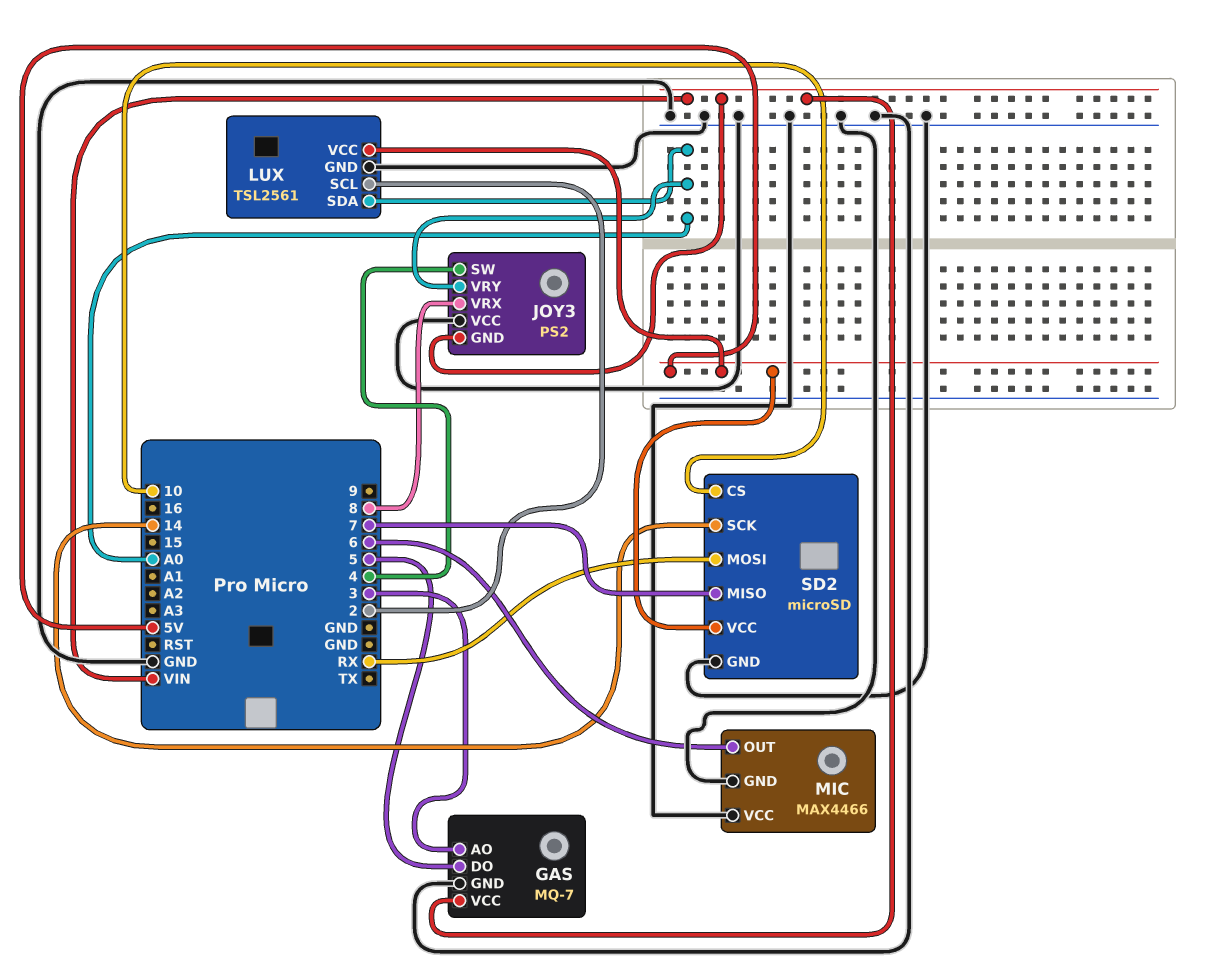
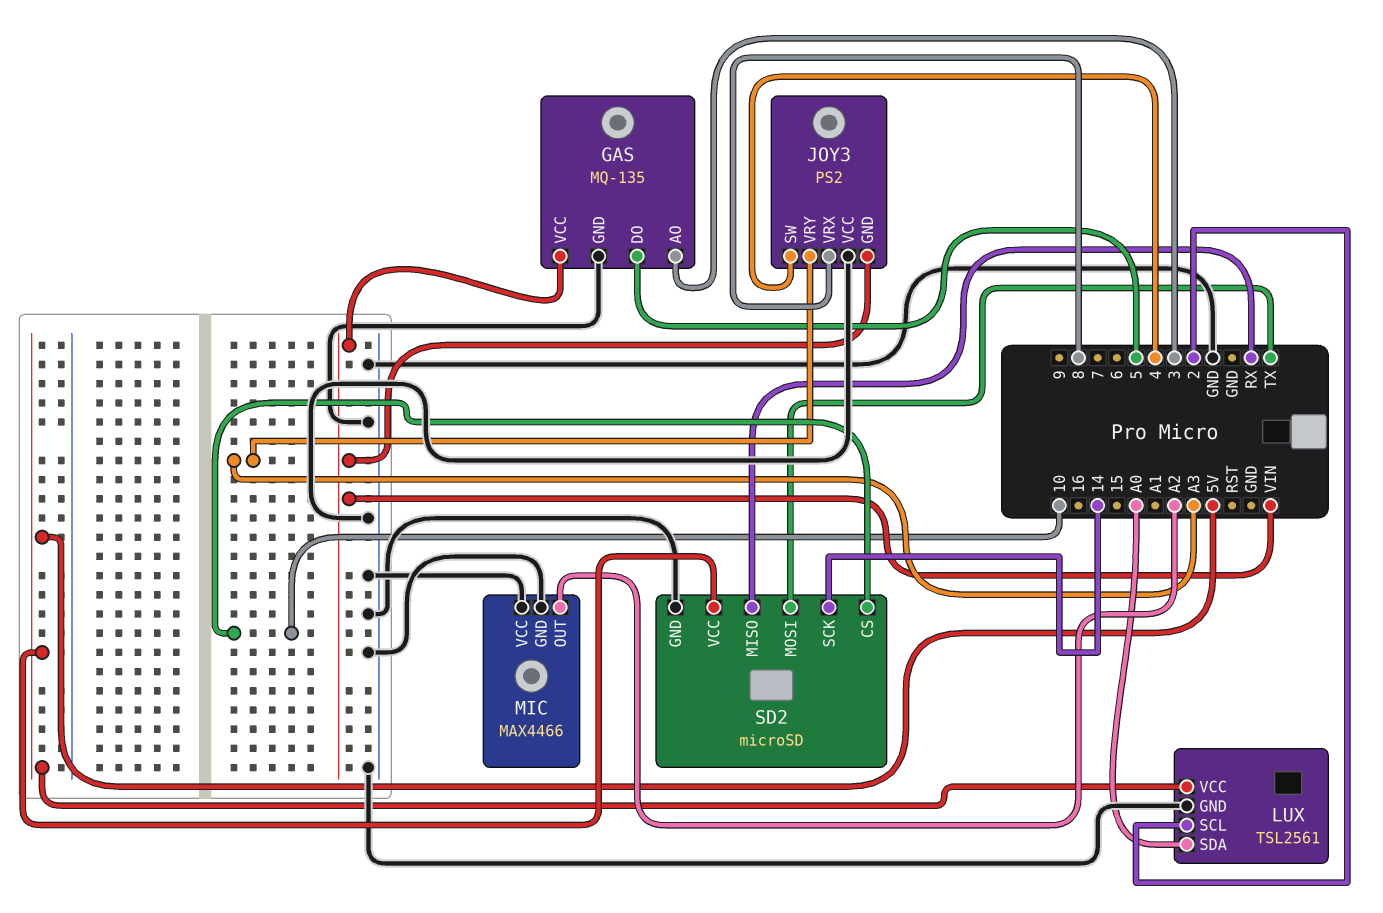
GAS: MQ-7 -> MQ-135
JOY3 pin VRY: A0 -> A3
MIC pin OUT: 6 -> A2
SD2 pin MISO: 7 -> RX
SD2 pin MOSI: RX -> TX

